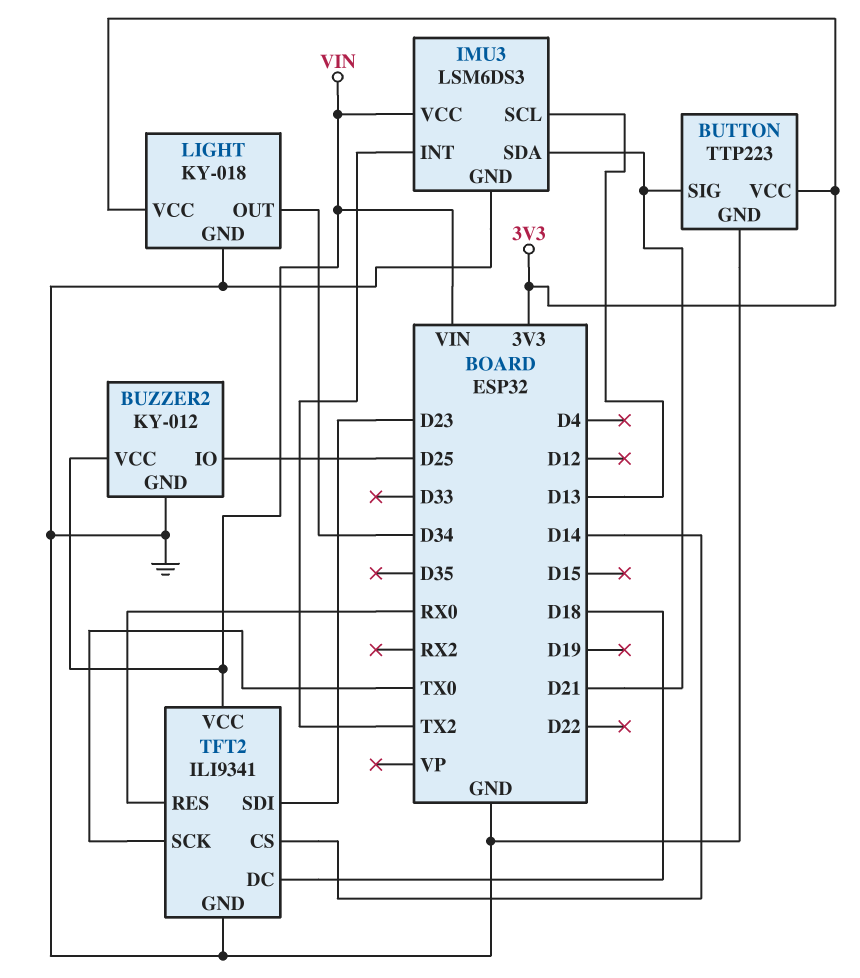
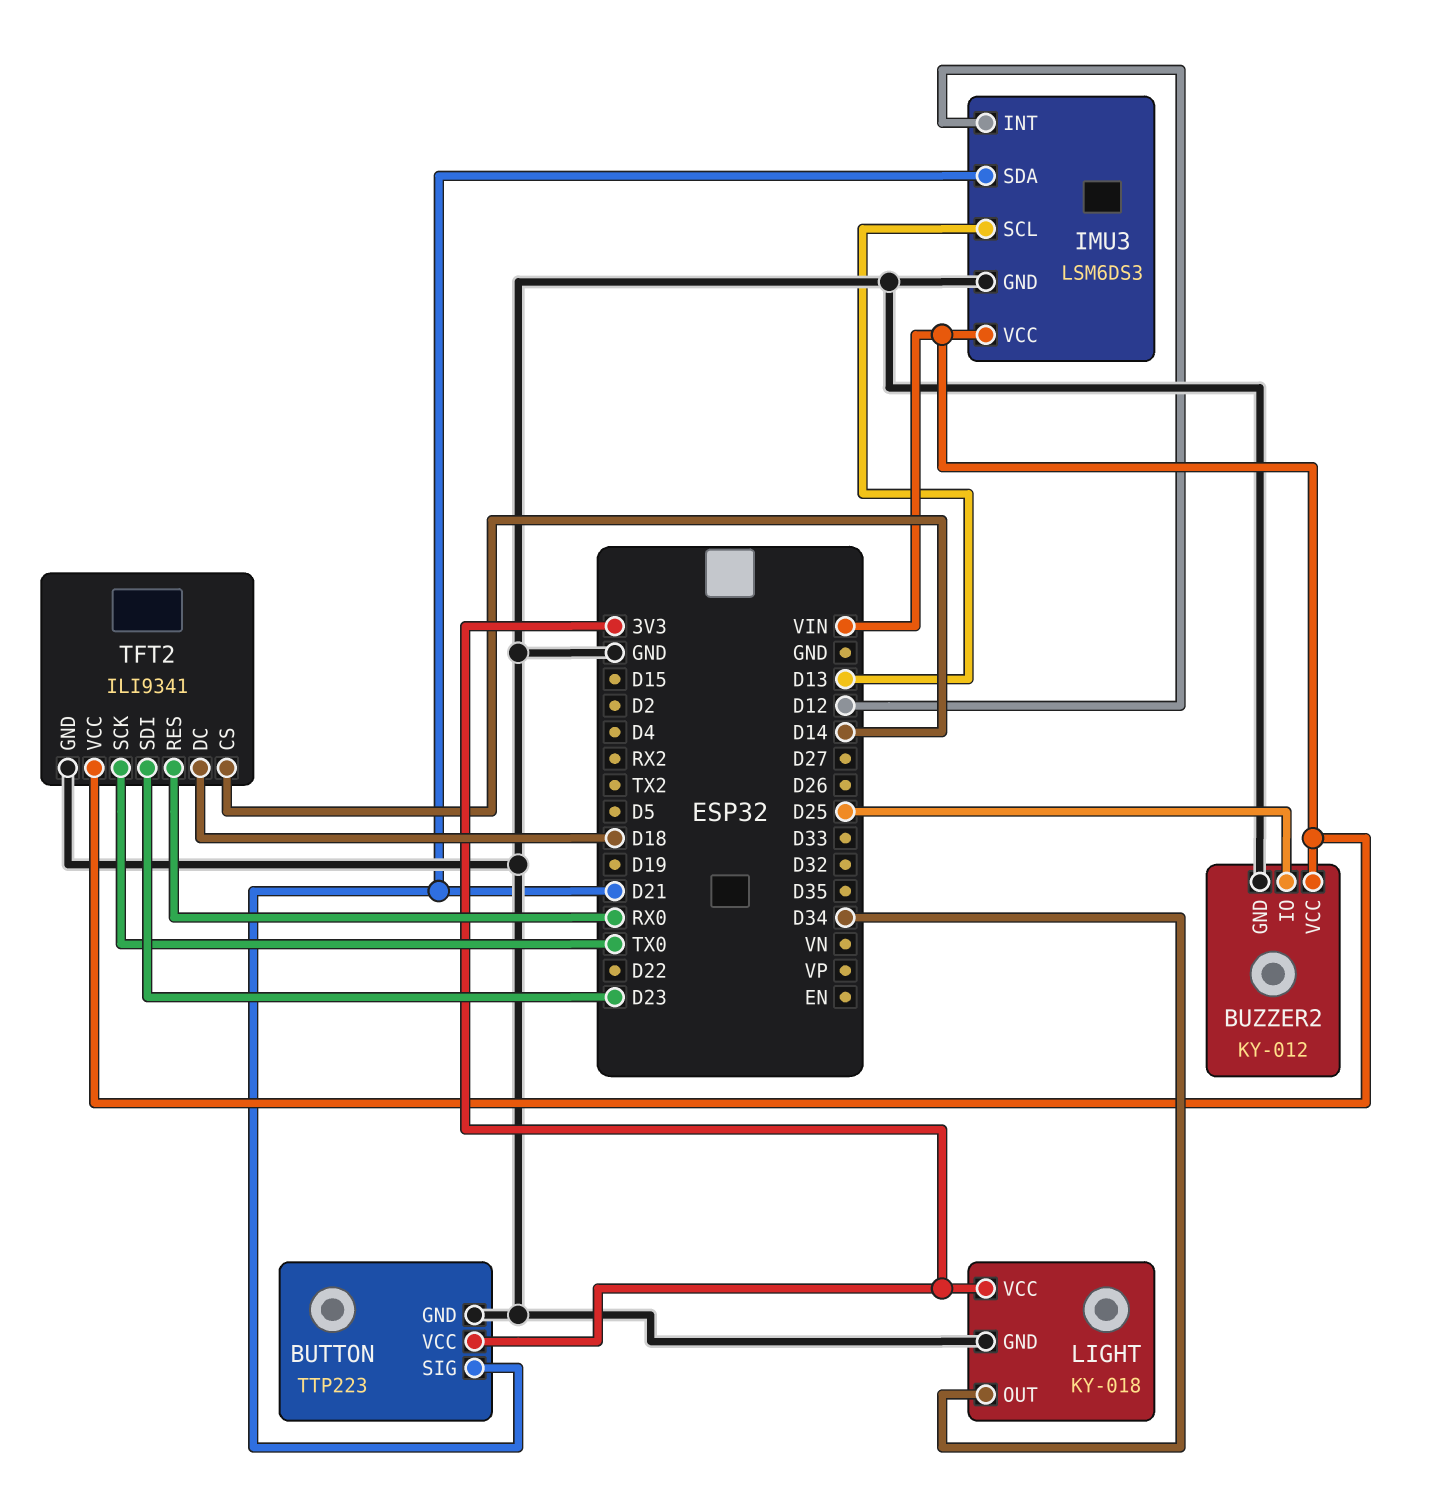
IMU3 pin INT: TX2 -> D12

